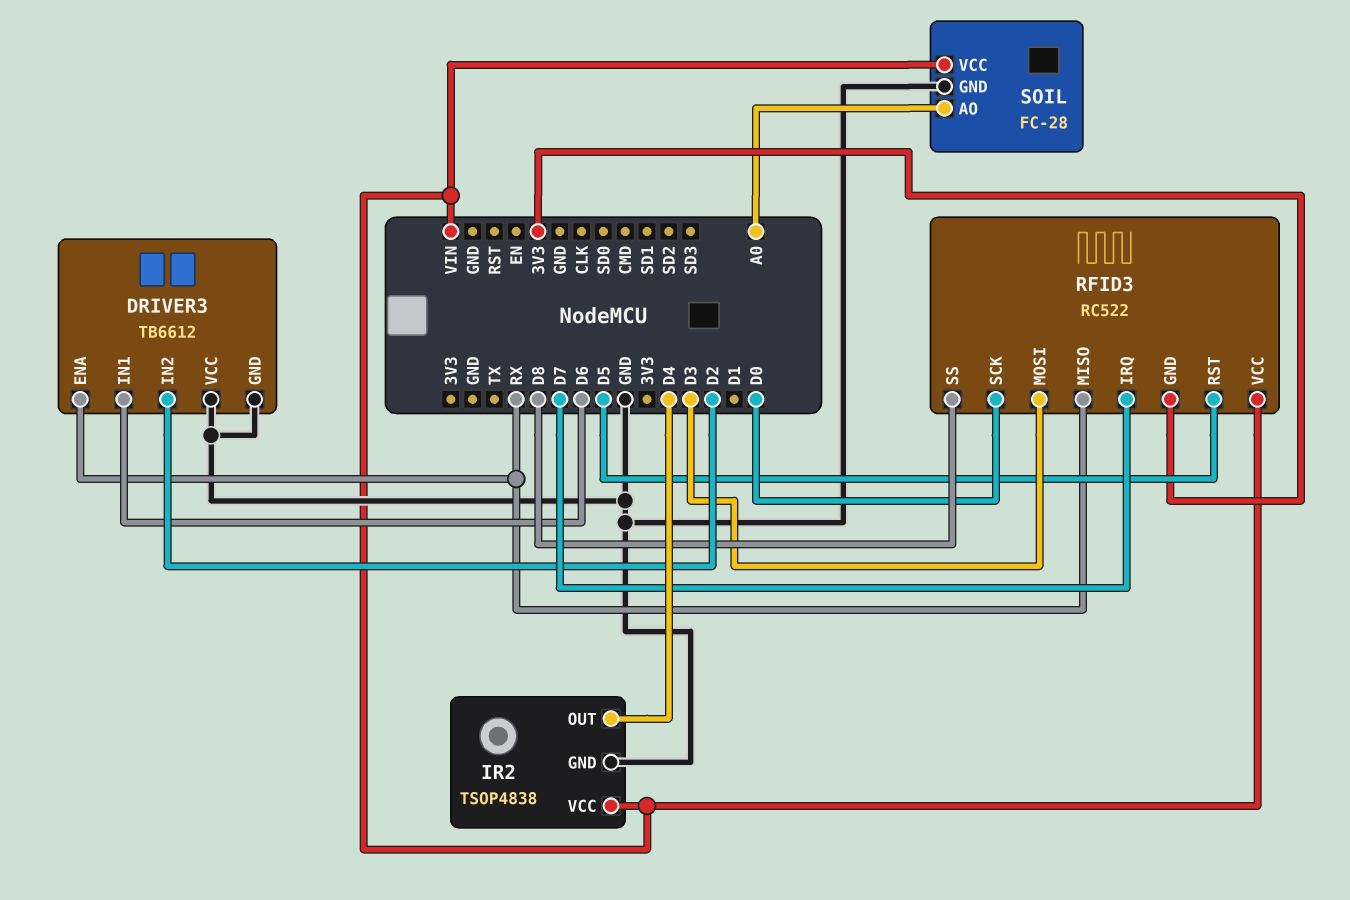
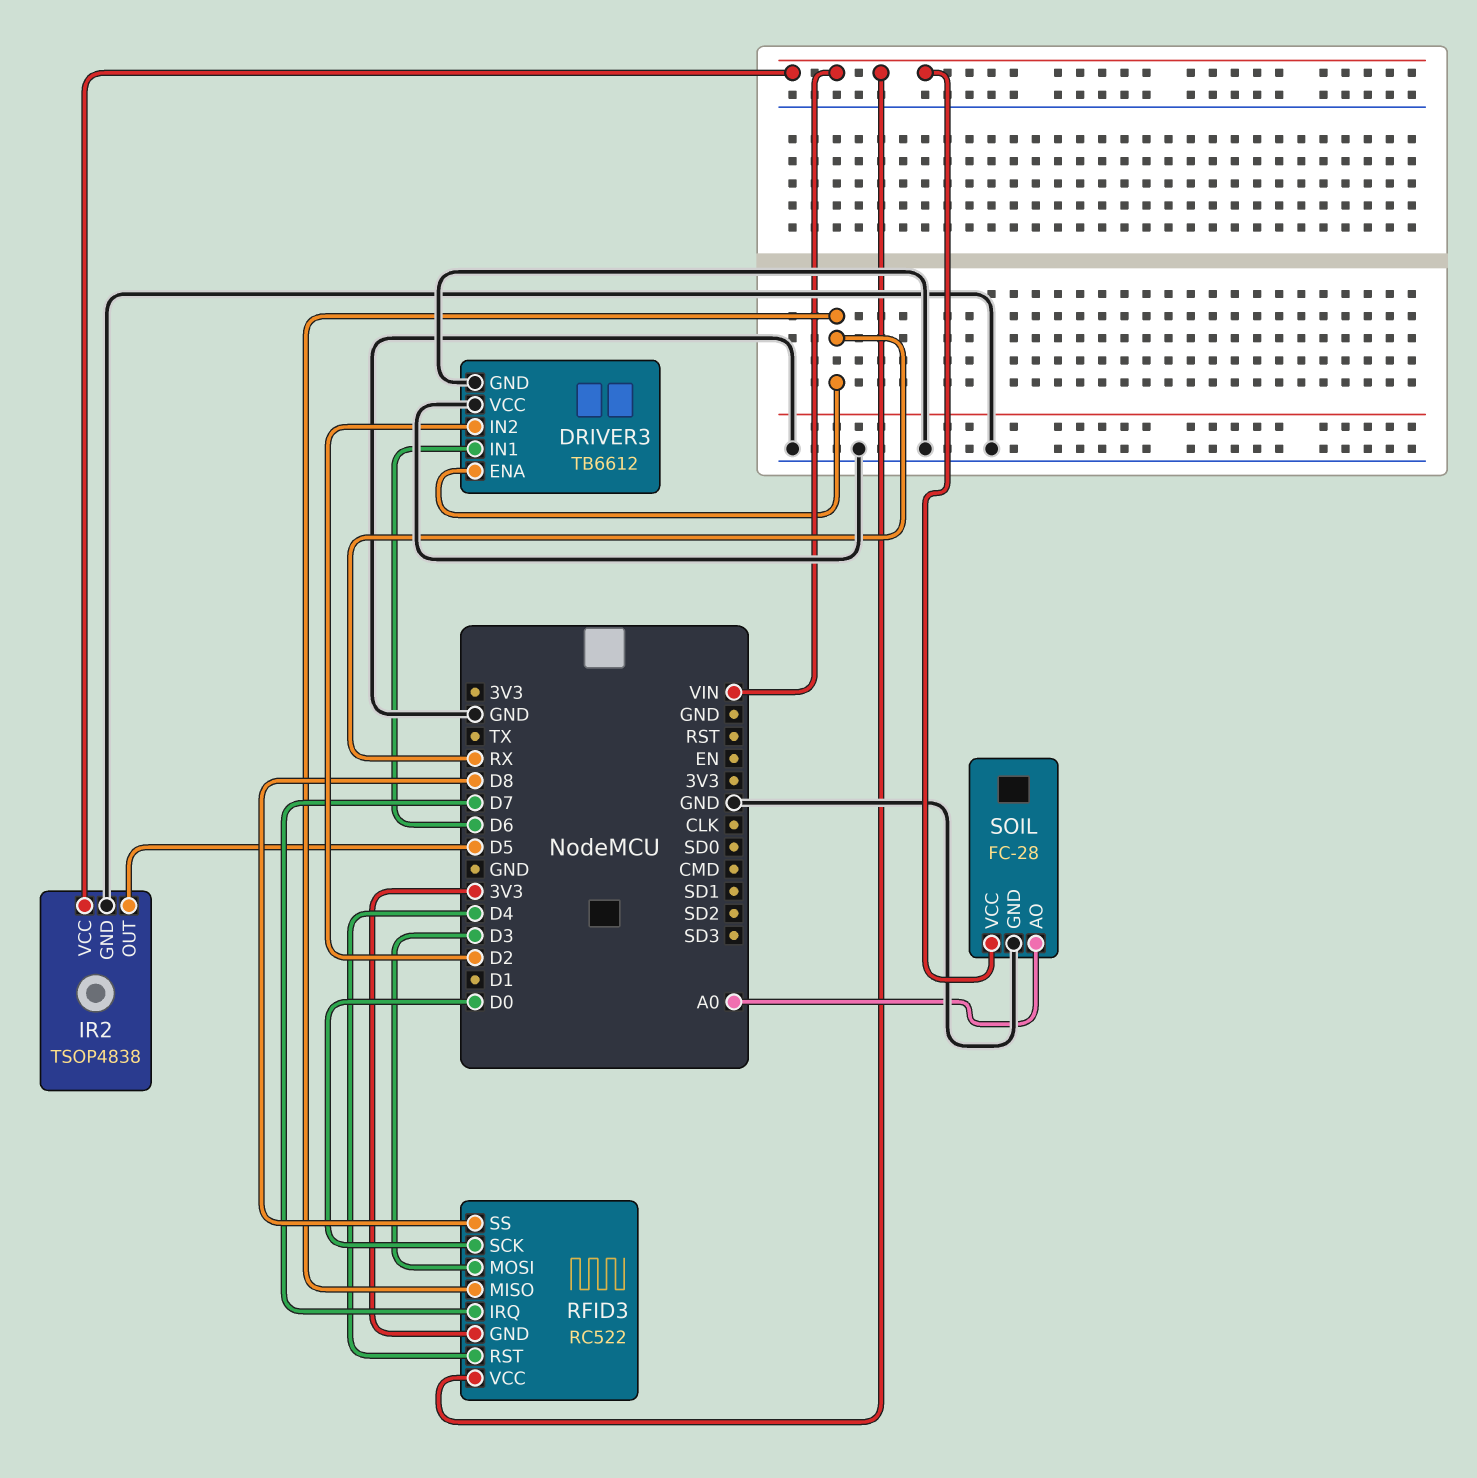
IR2 pin OUT: D4 -> D5
RFID3 pin RST: D5 -> D4

